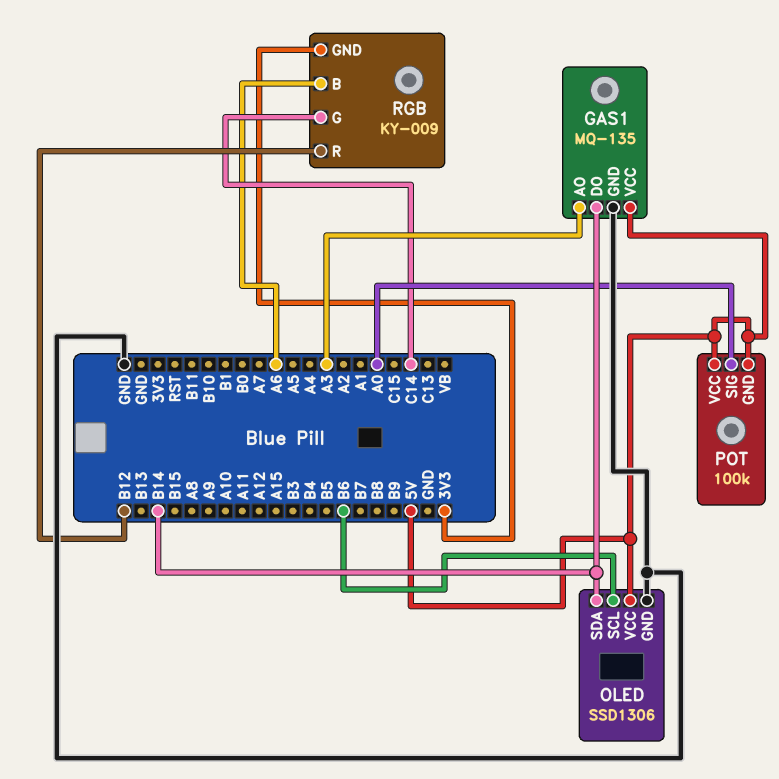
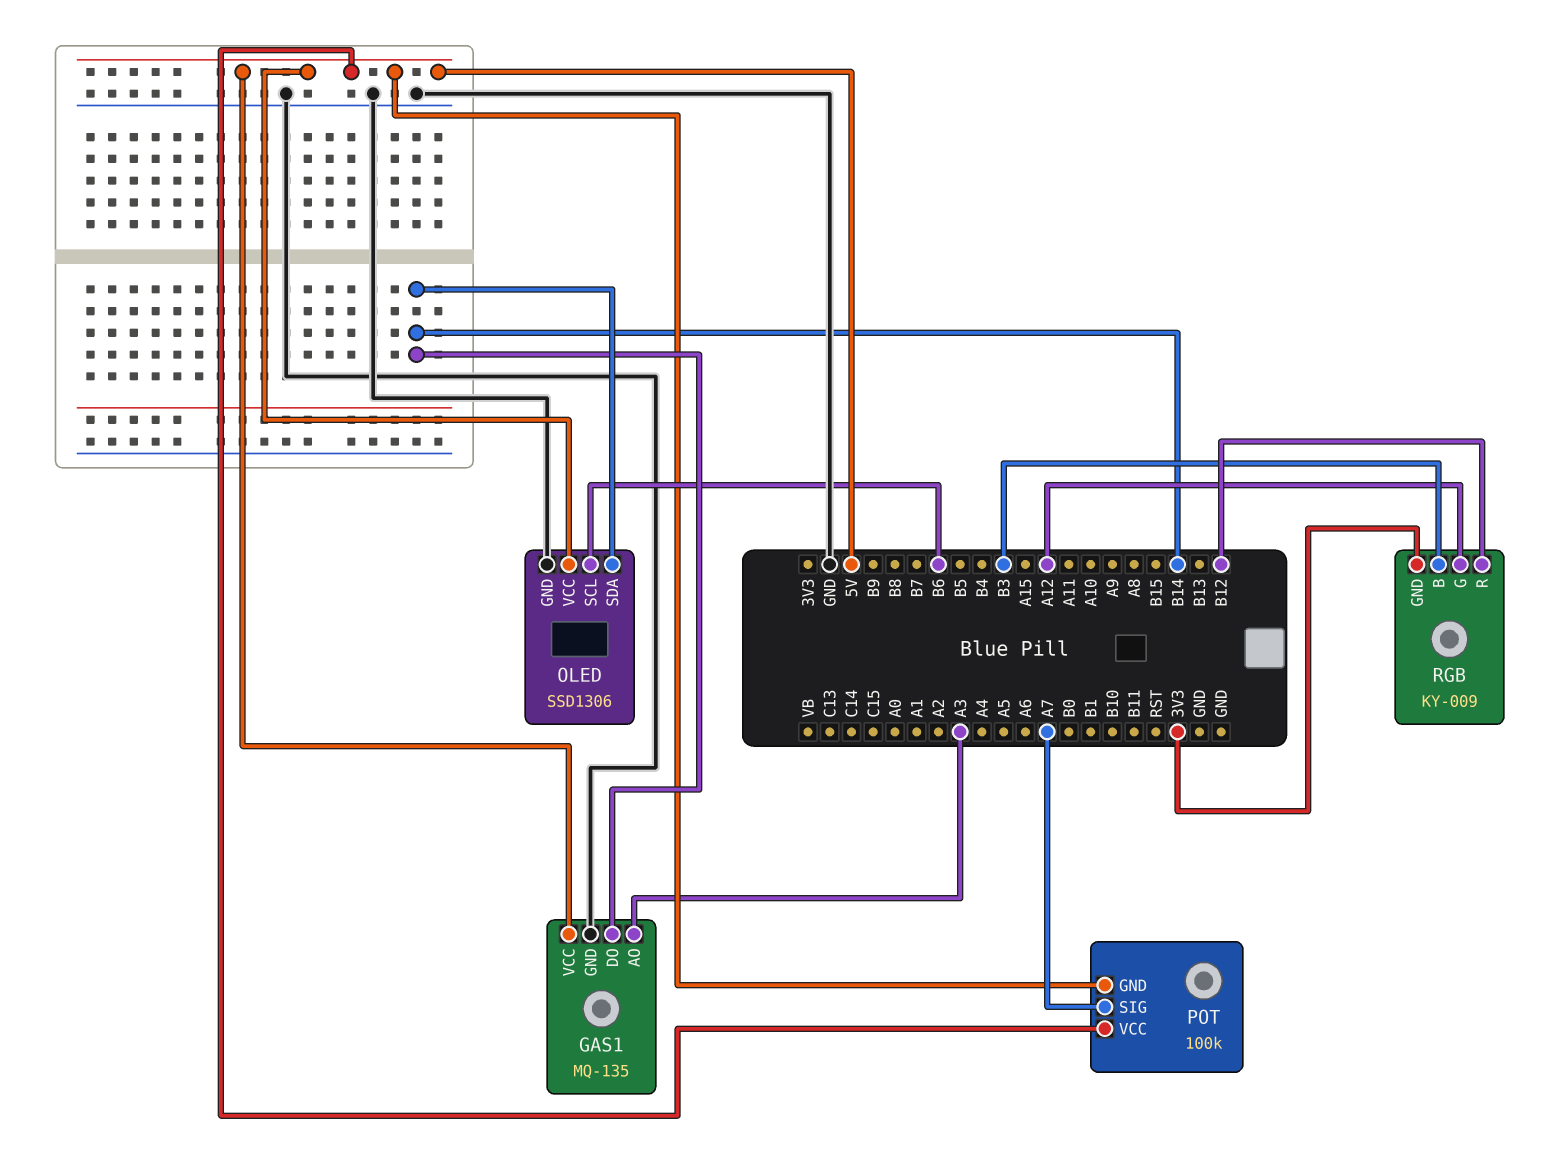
POT pin SIG: A0 -> A7
RGB pin B: A6 -> B3
RGB pin G: C14 -> A12

